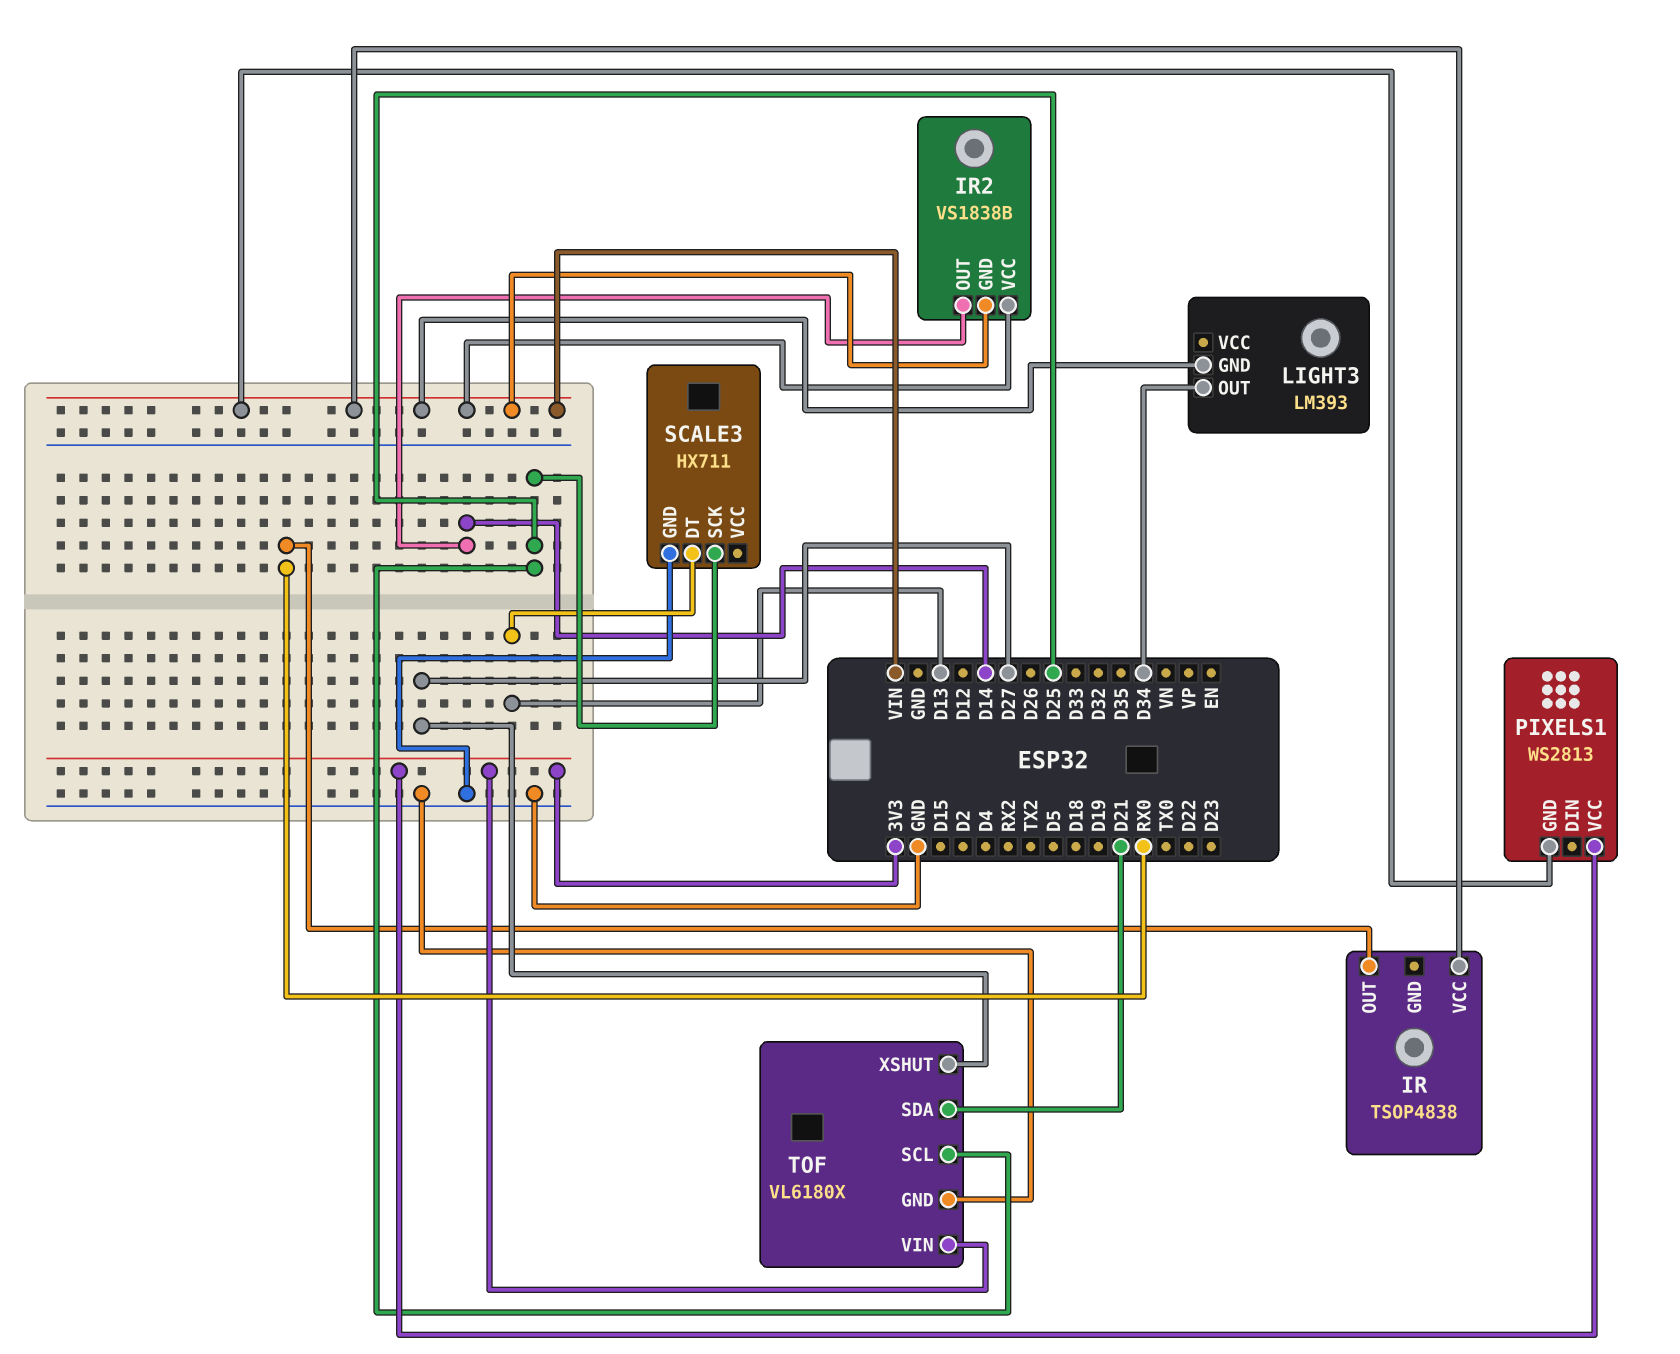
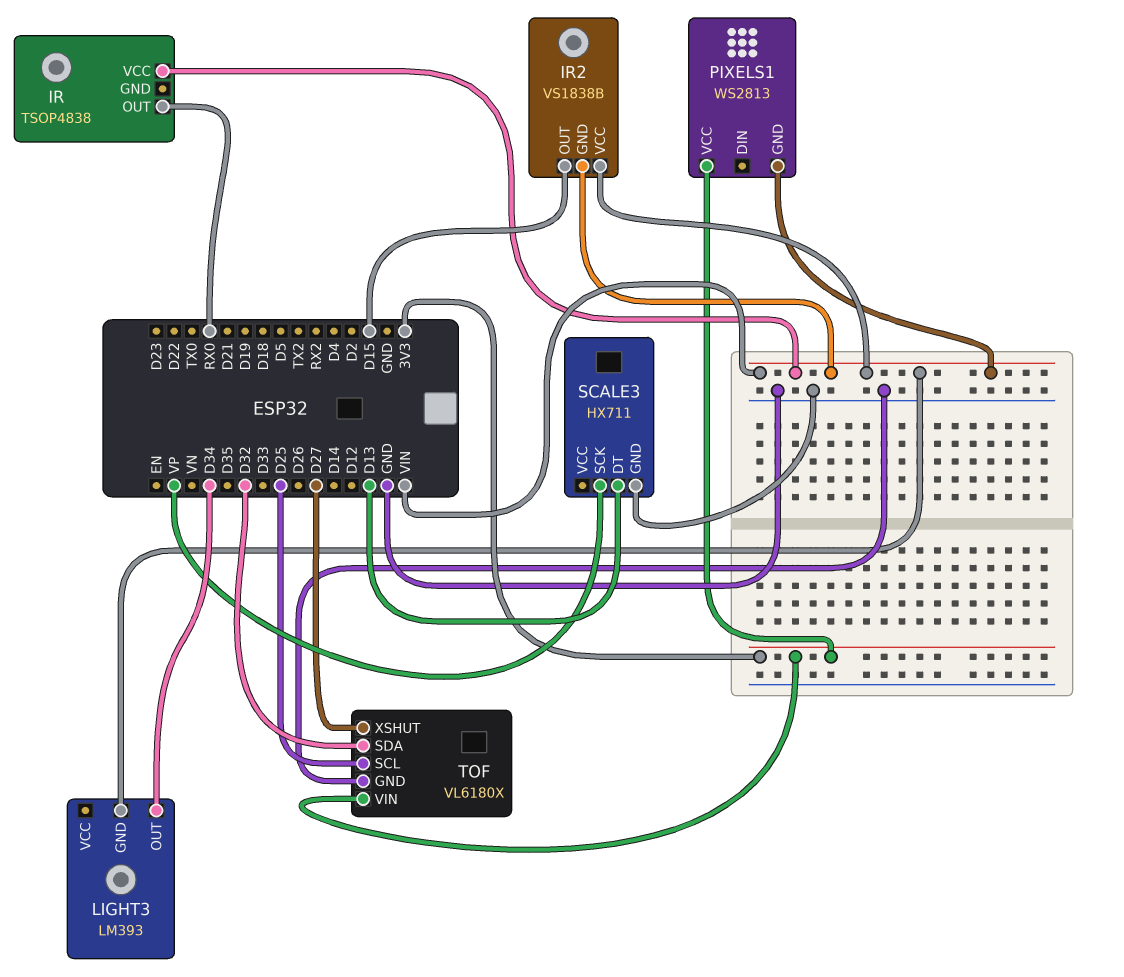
IR2 pin OUT: D14 -> D15
SCALE3 pin SCK: D25 -> VP
TOF pin SDA: D21 -> D32

